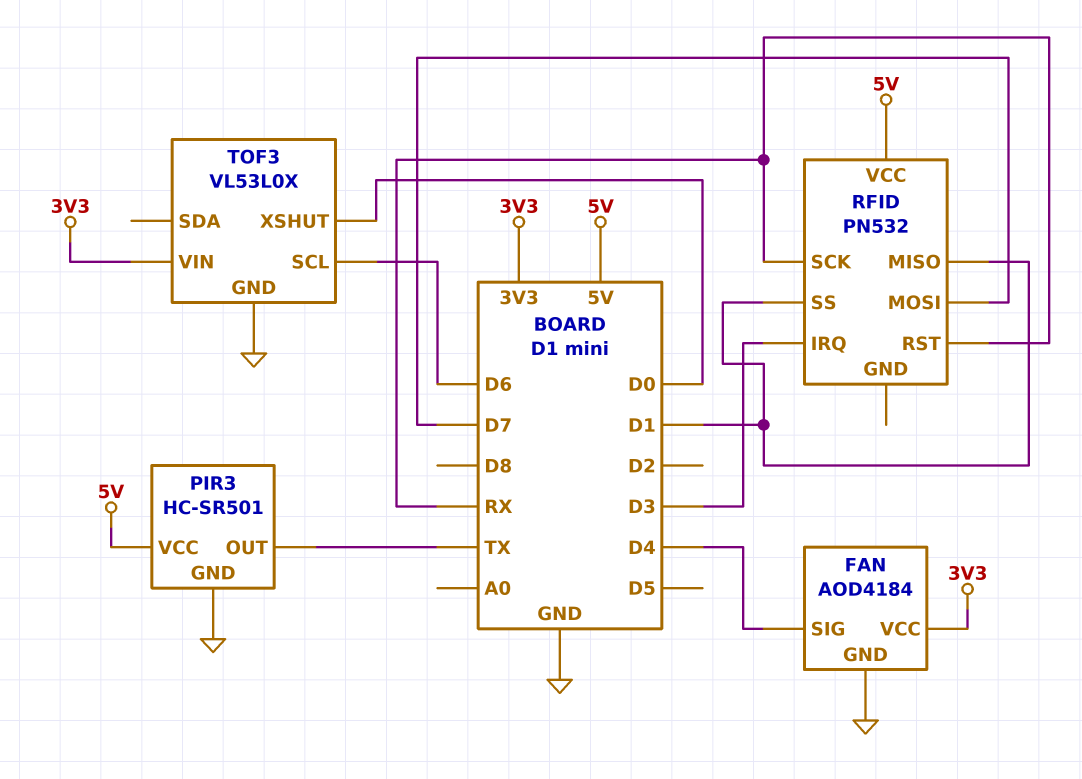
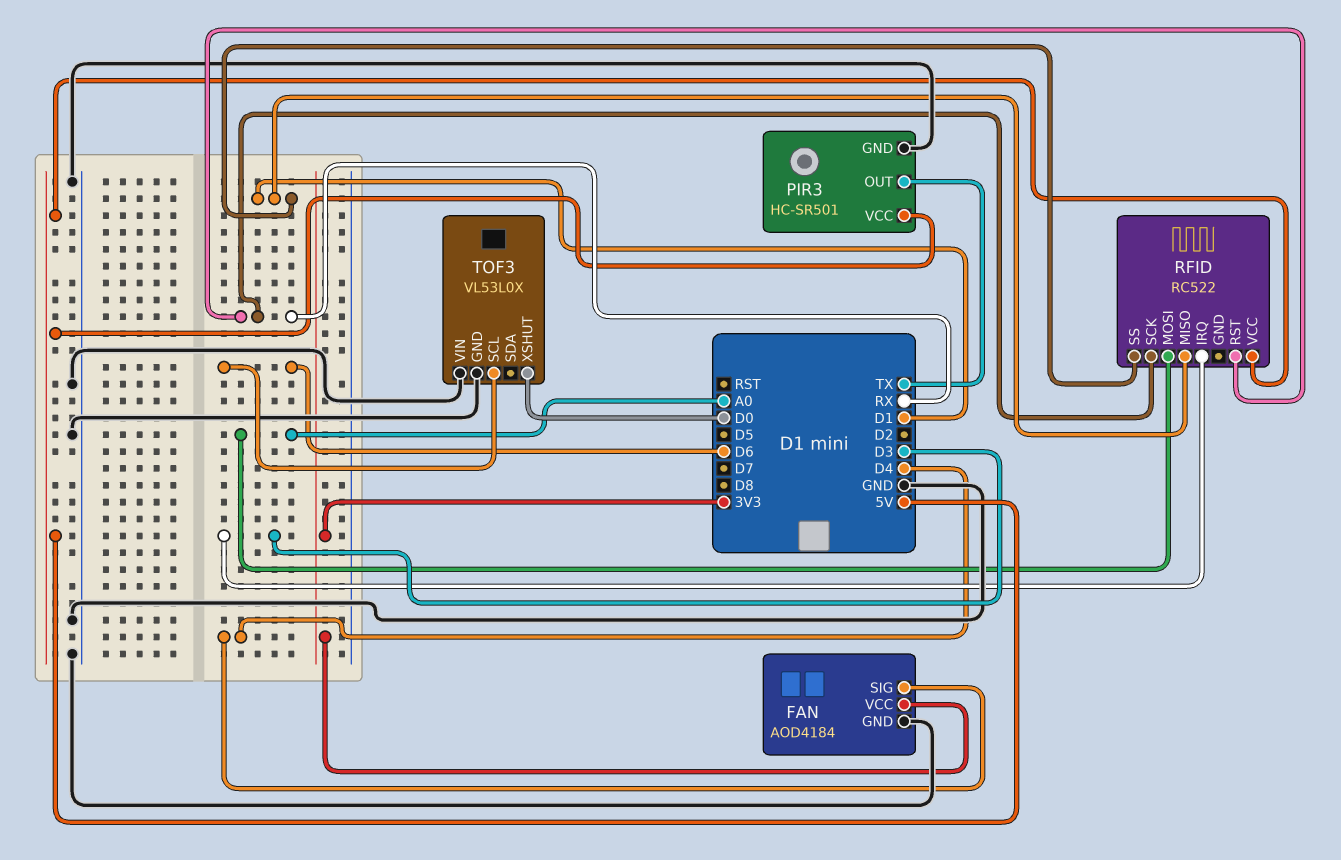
RFID: PN532 -> RC522
RFID pin MOSI: D7 -> A0
TOF3 pin VIN: 3V3 -> GND

